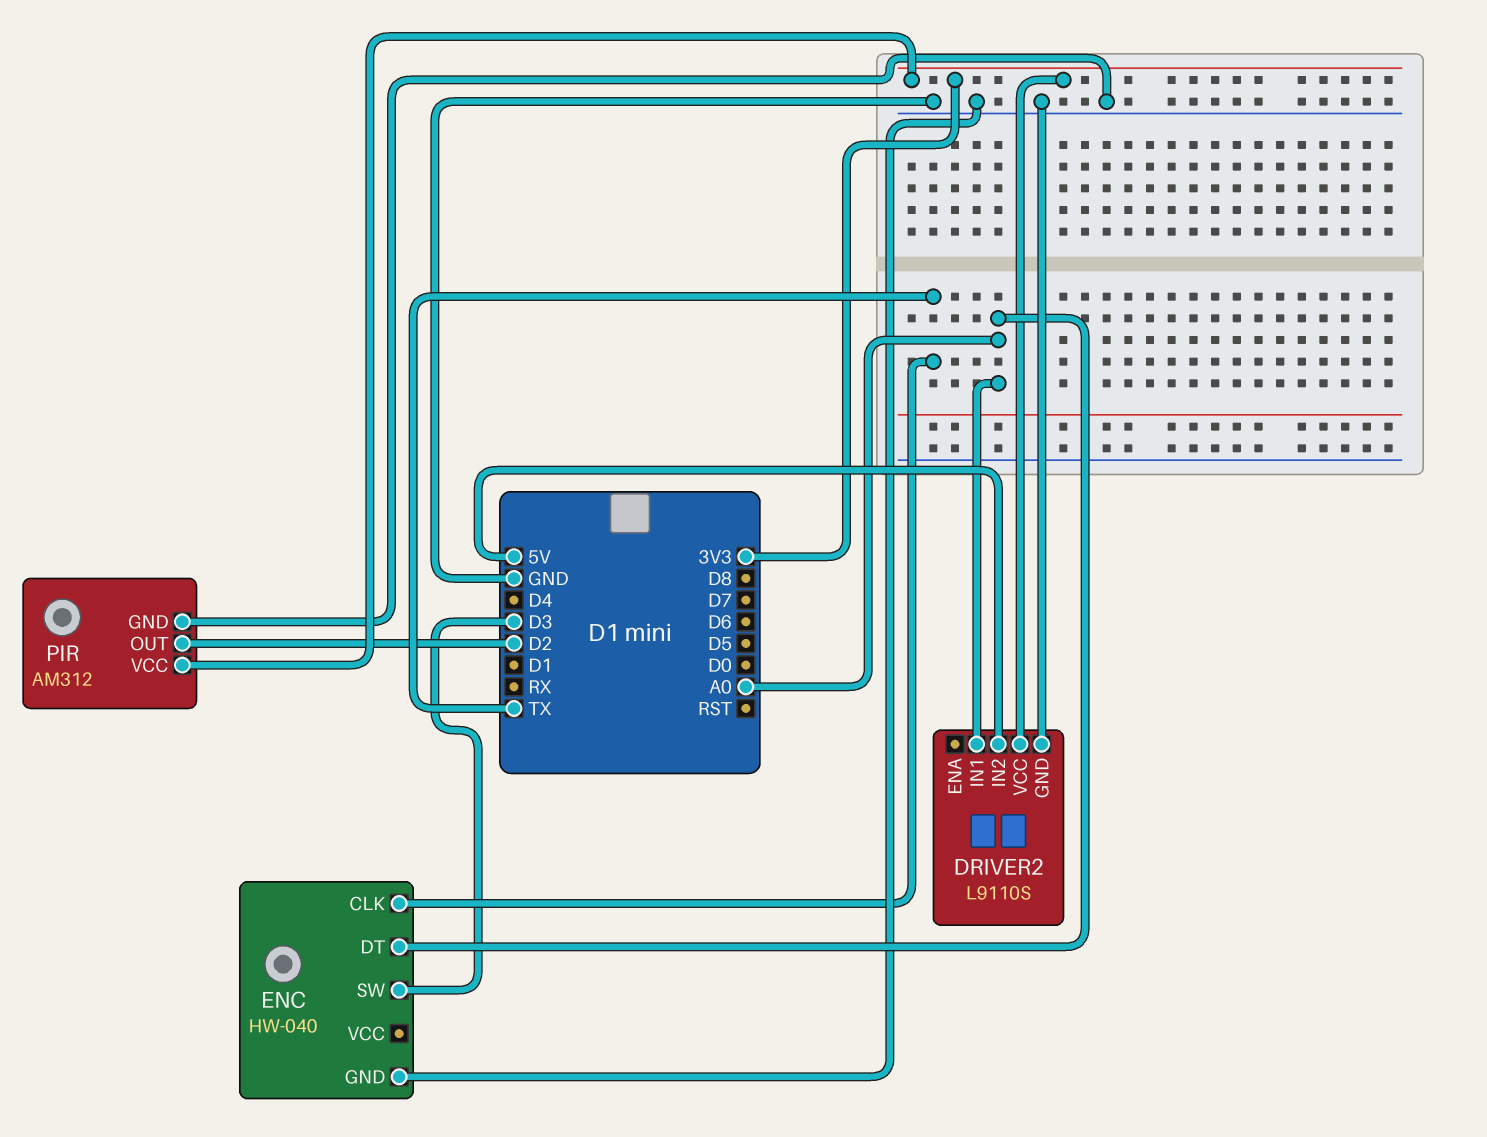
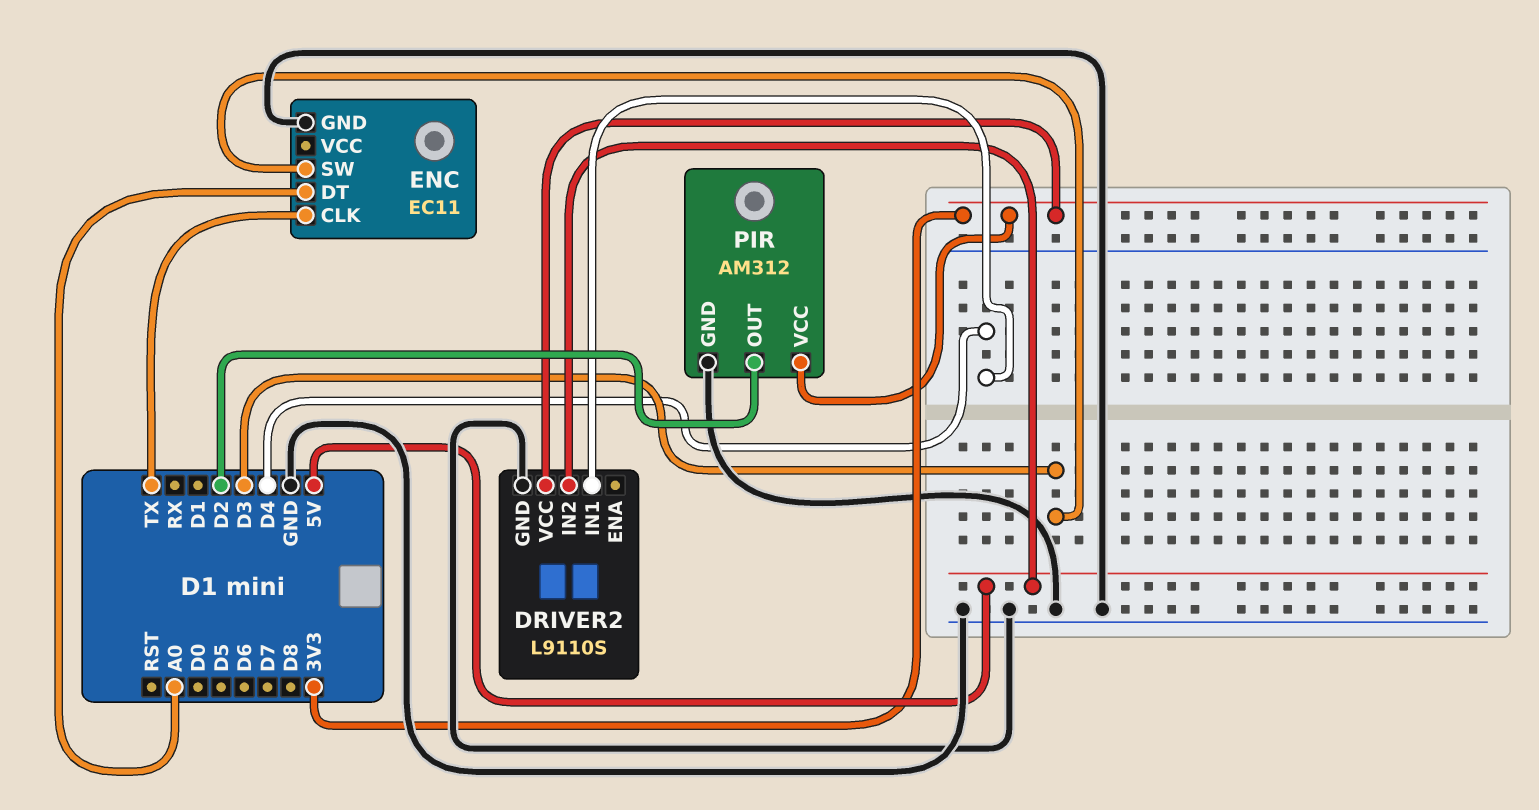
DRIVER2 pin IN1: A0 -> D4
ENC: HW-040 -> EC11

